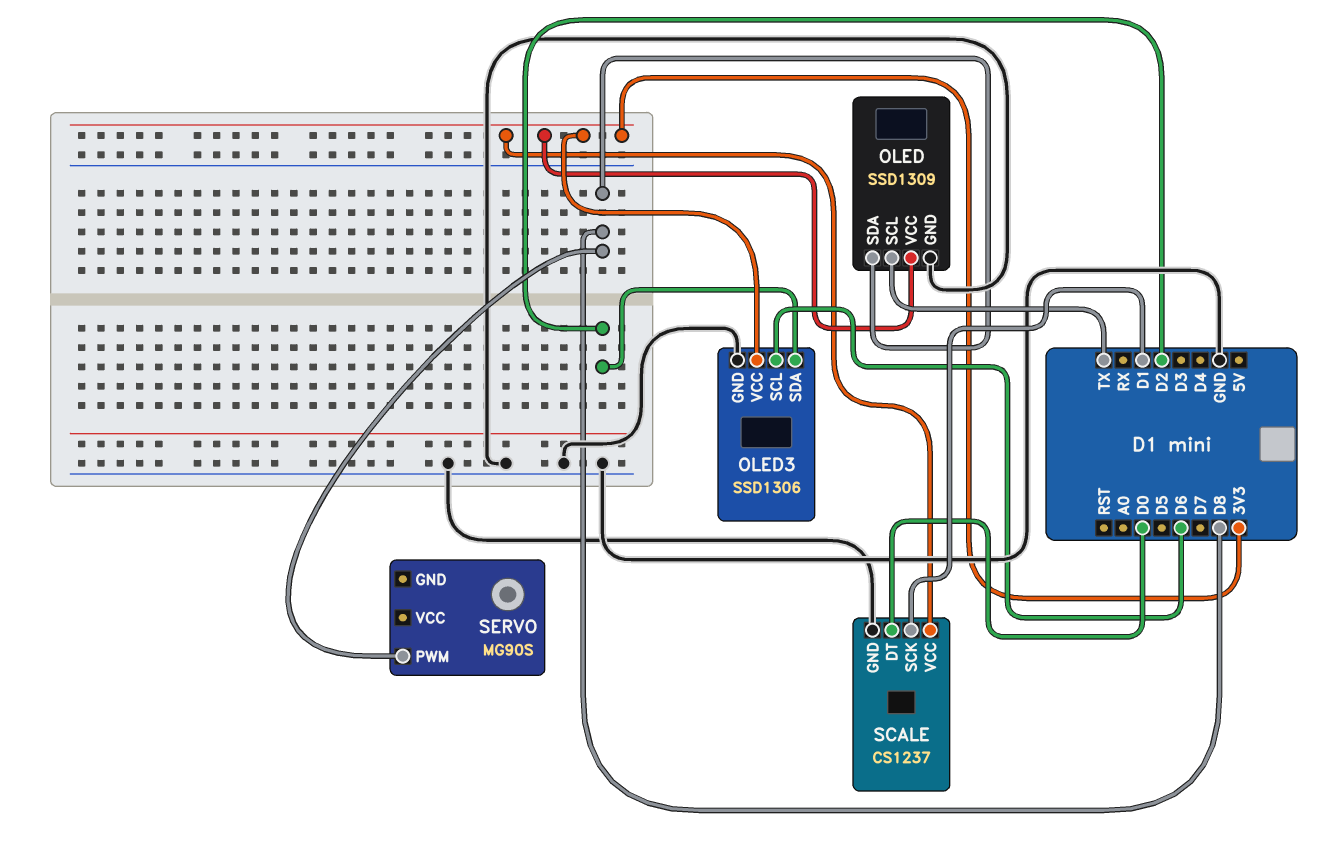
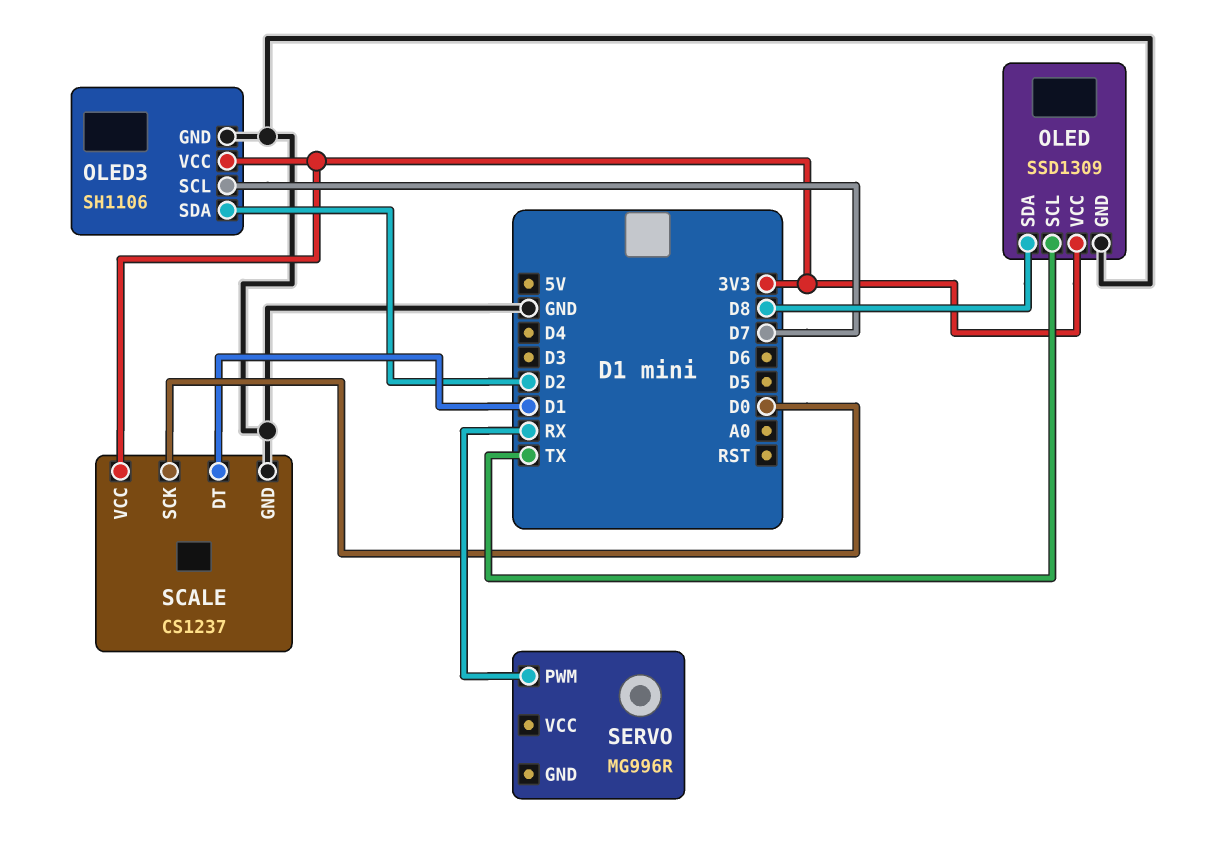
OLED3: SSD1306 -> SH1106
OLED3 pin SCL: D6 -> D7
SCALE pin DT: D0 -> D1
SCALE pin SCK: D1 -> D0
SERVO: MG90S -> MG996R
SERVO pin PWM: D8 -> RX

